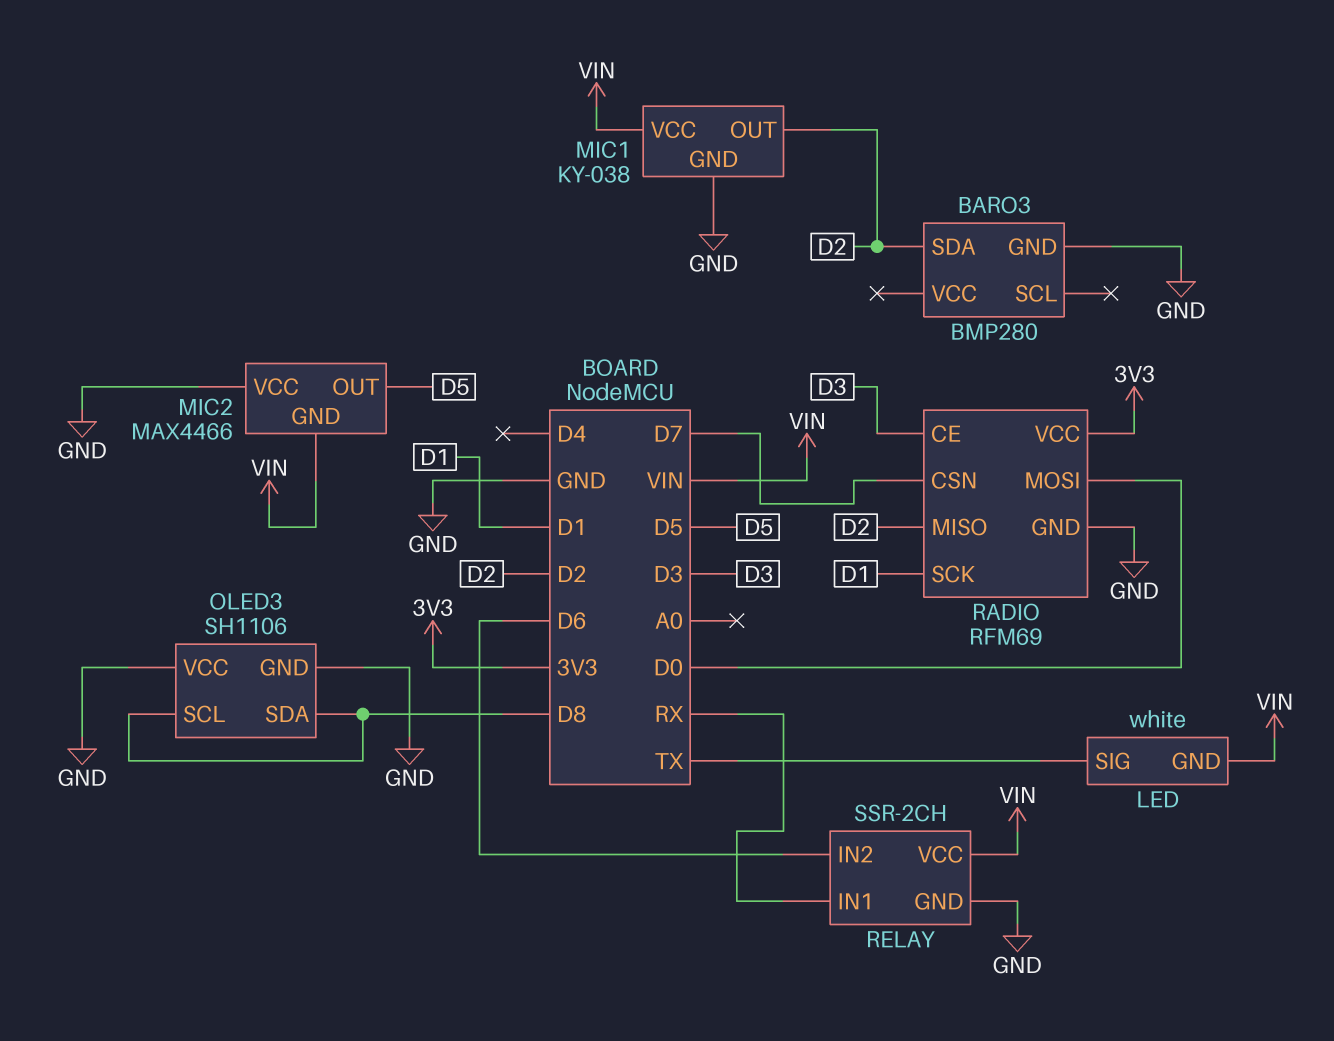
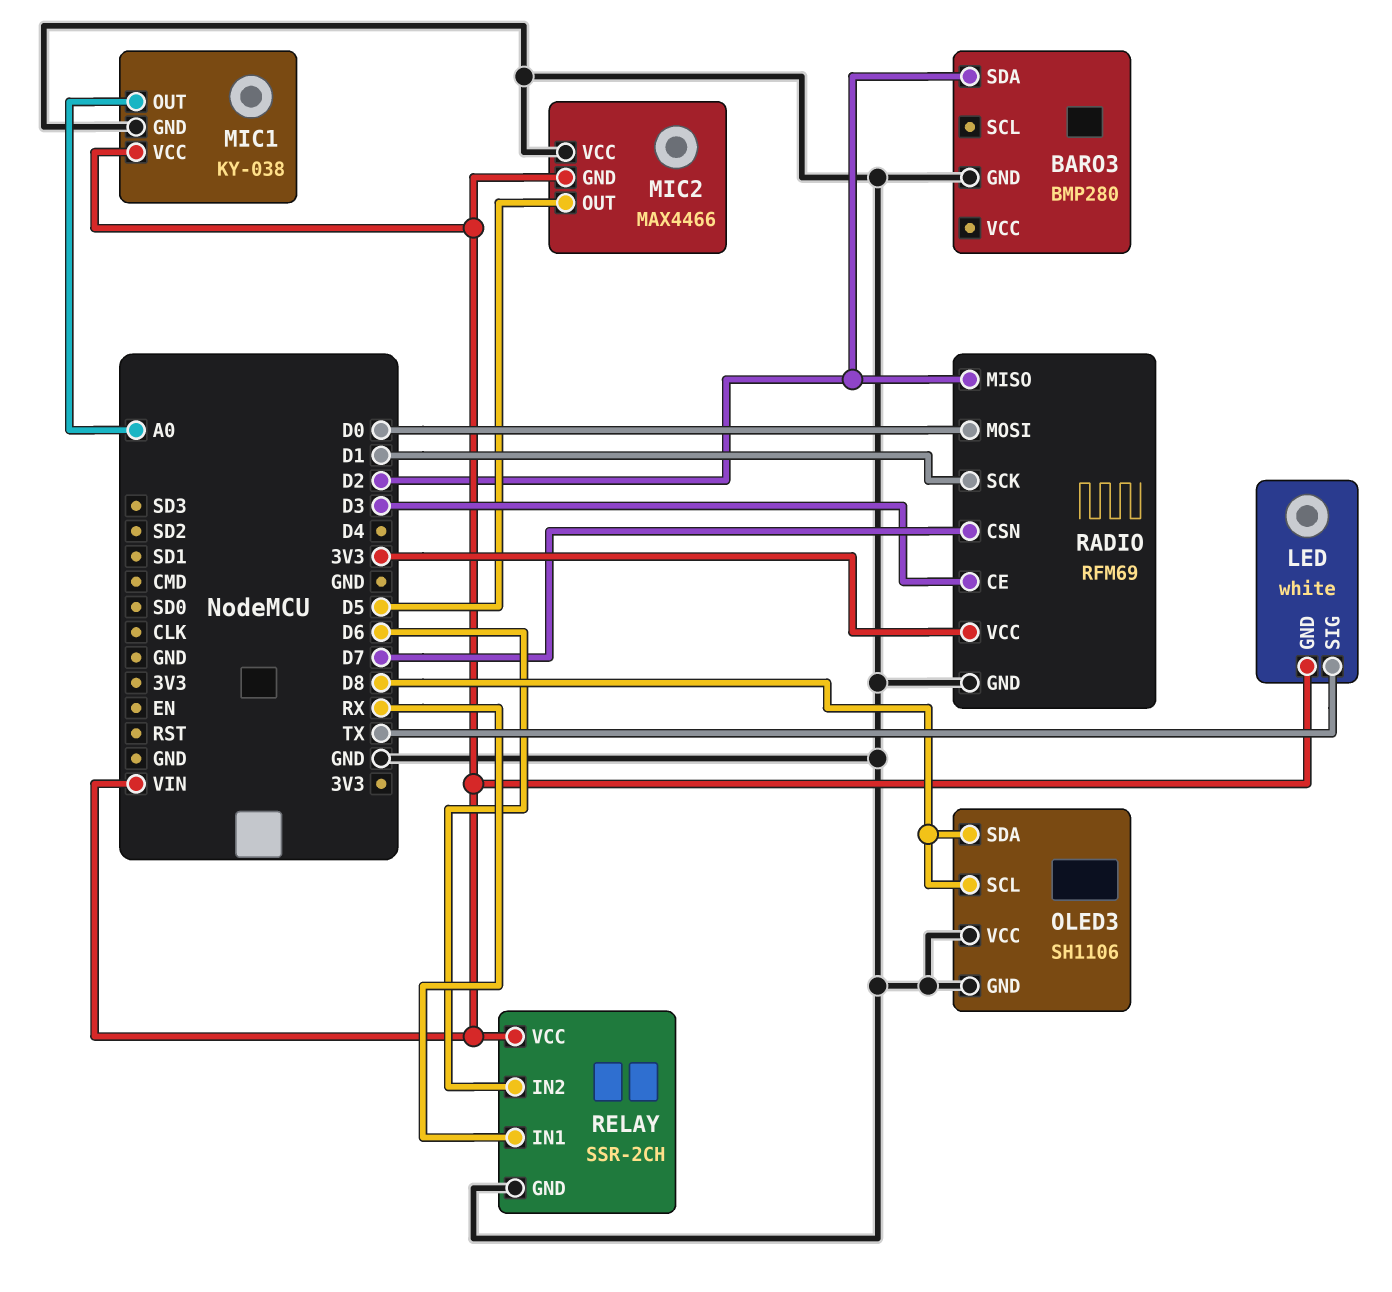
MIC1 pin OUT: D2 -> A0

